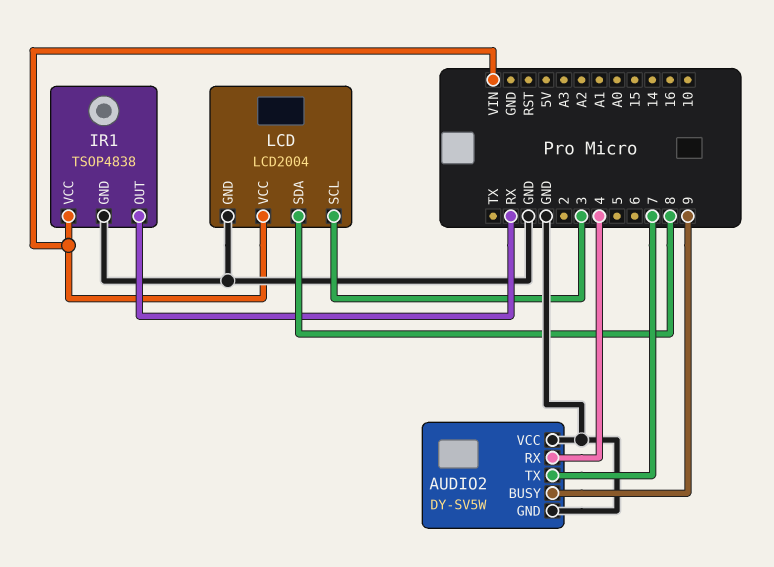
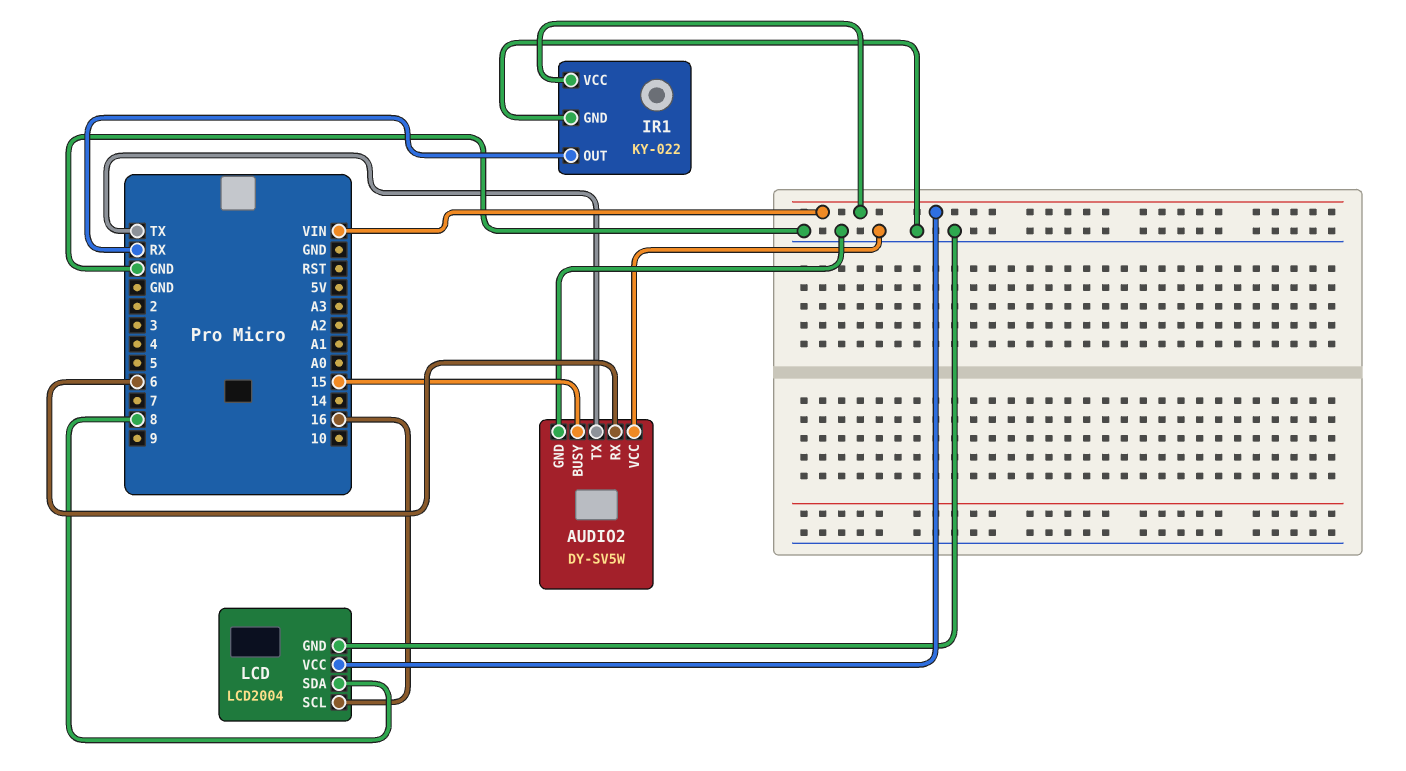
AUDIO2 pin BUSY: 9 -> 15
AUDIO2 pin RX: 4 -> 6
AUDIO2 pin TX: 7 -> TX
IR1: TSOP4838 -> KY-022
LCD pin SCL: 3 -> 16

